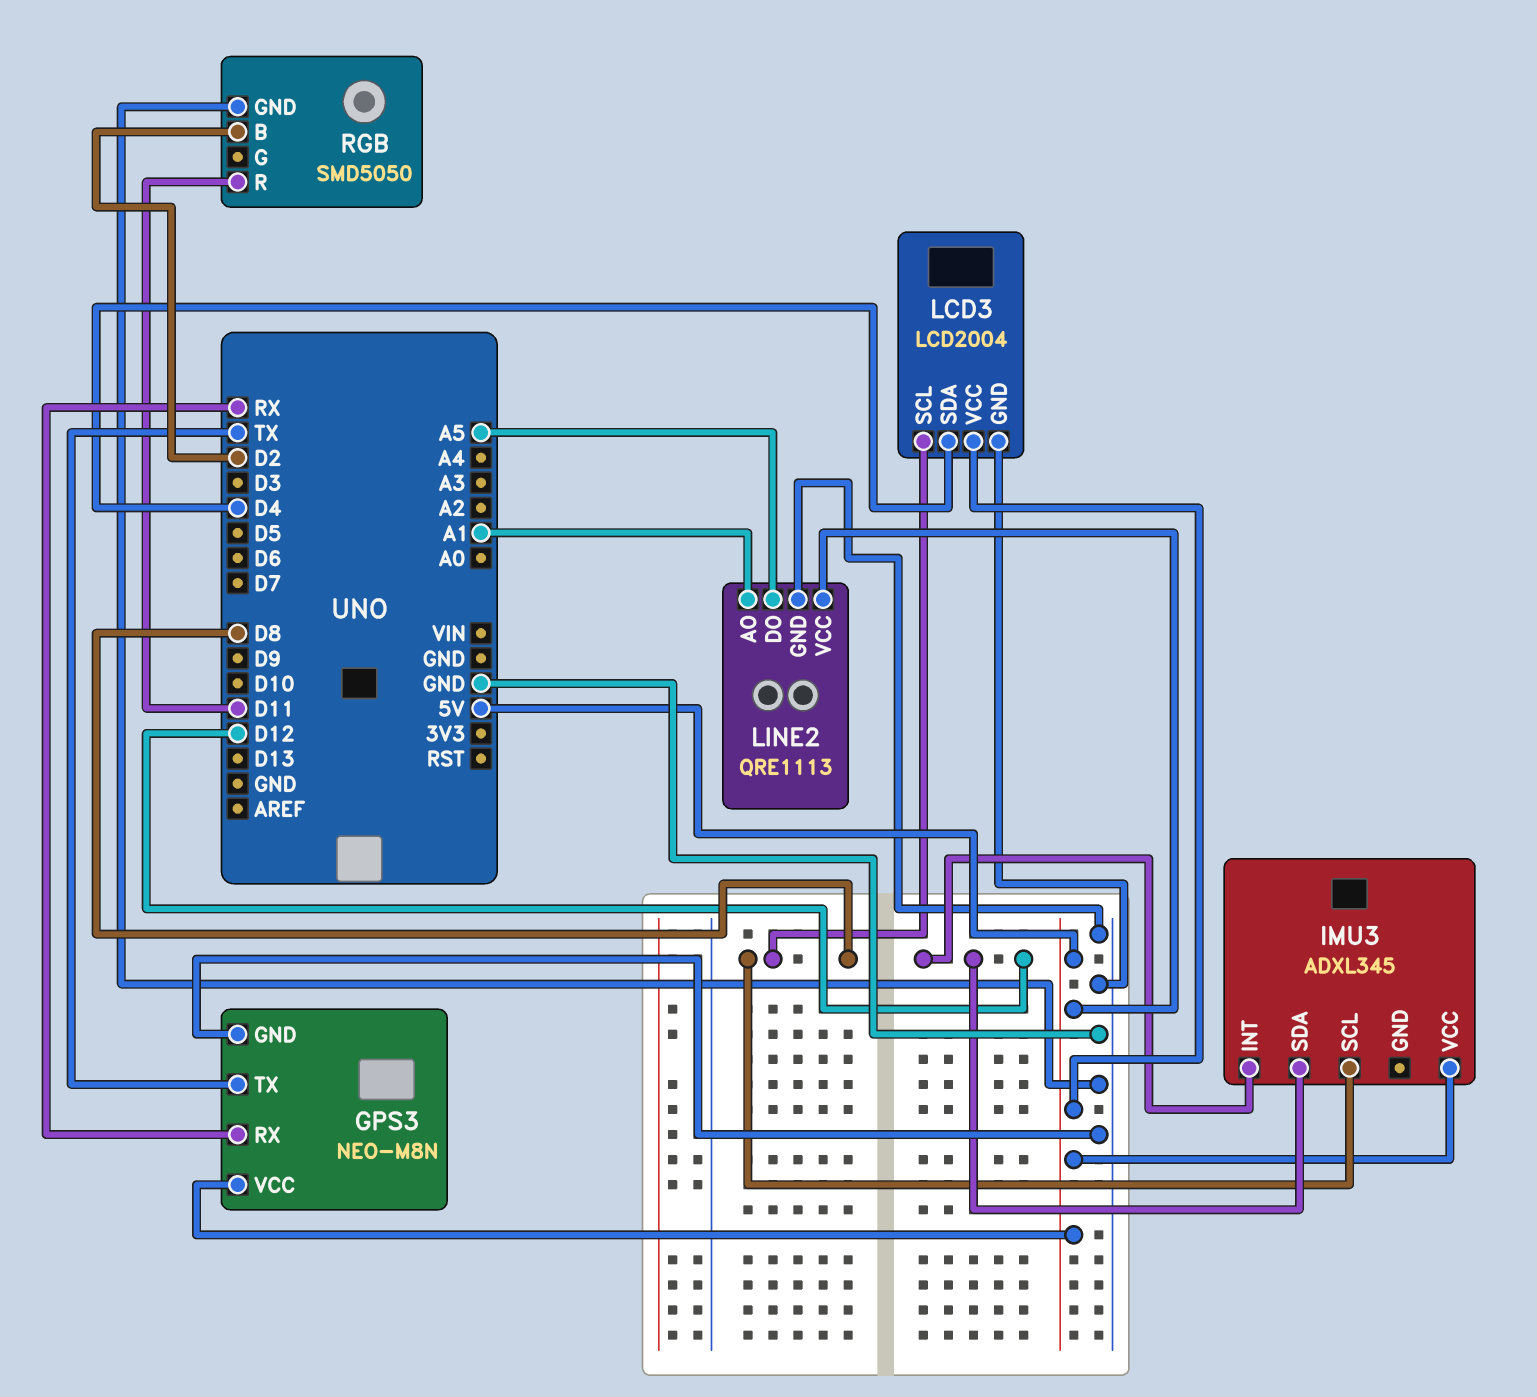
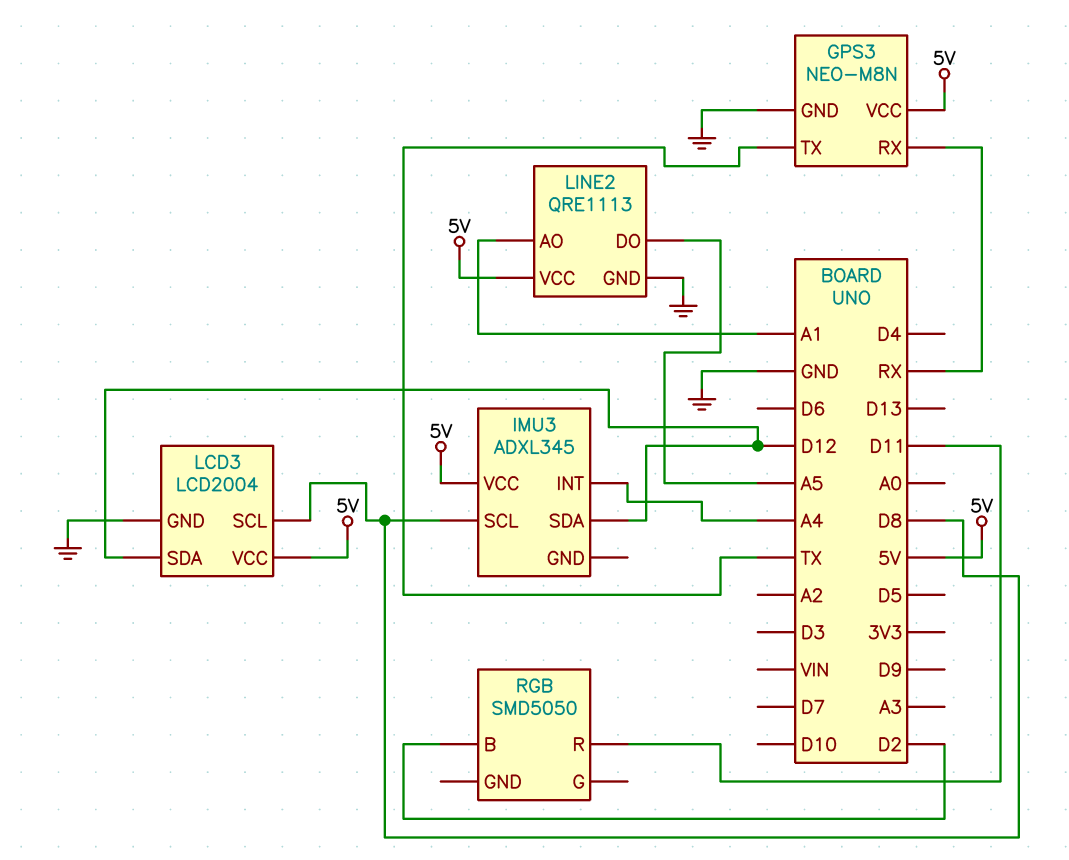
IMU3 pin INT: D12 -> A4
LCD3 pin SDA: D4 -> D12
RGB pin GND: GND -> none

